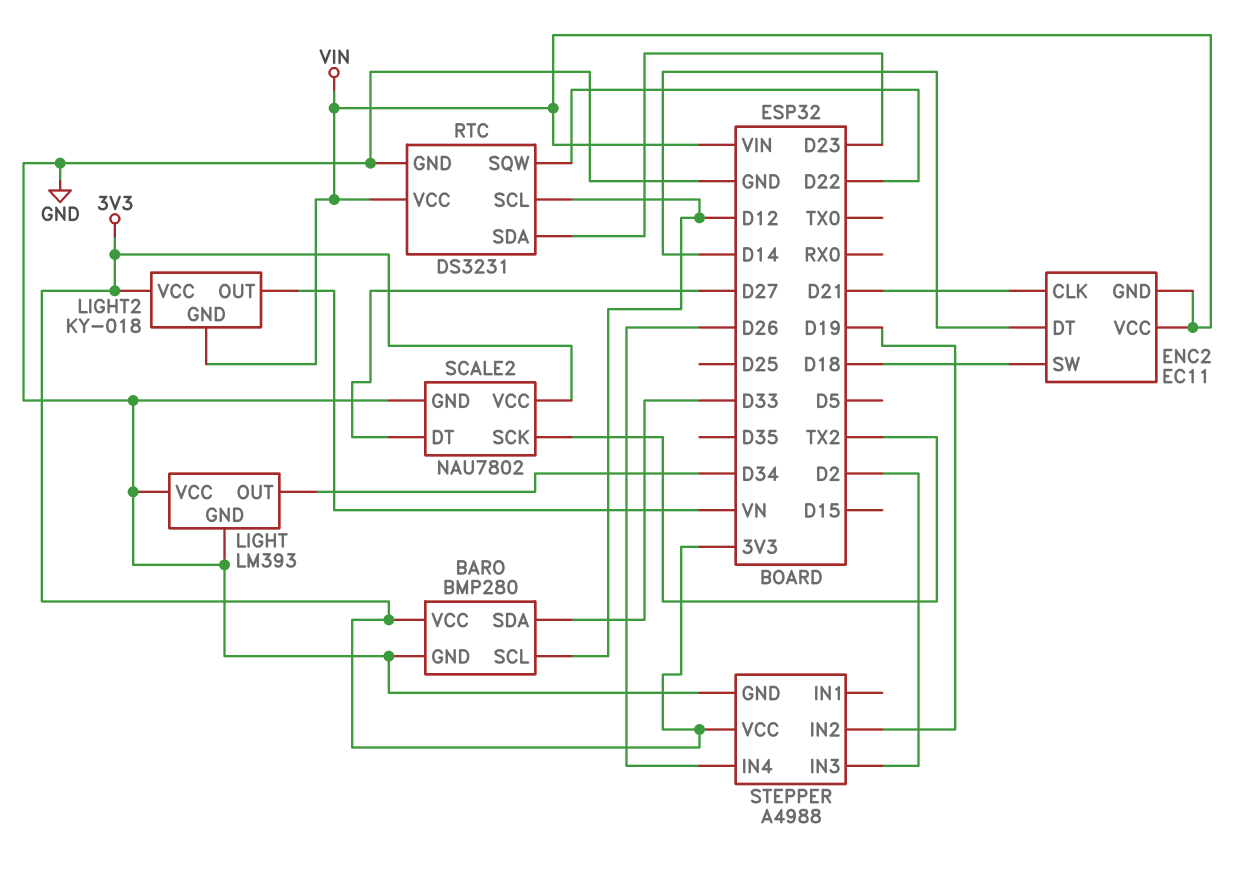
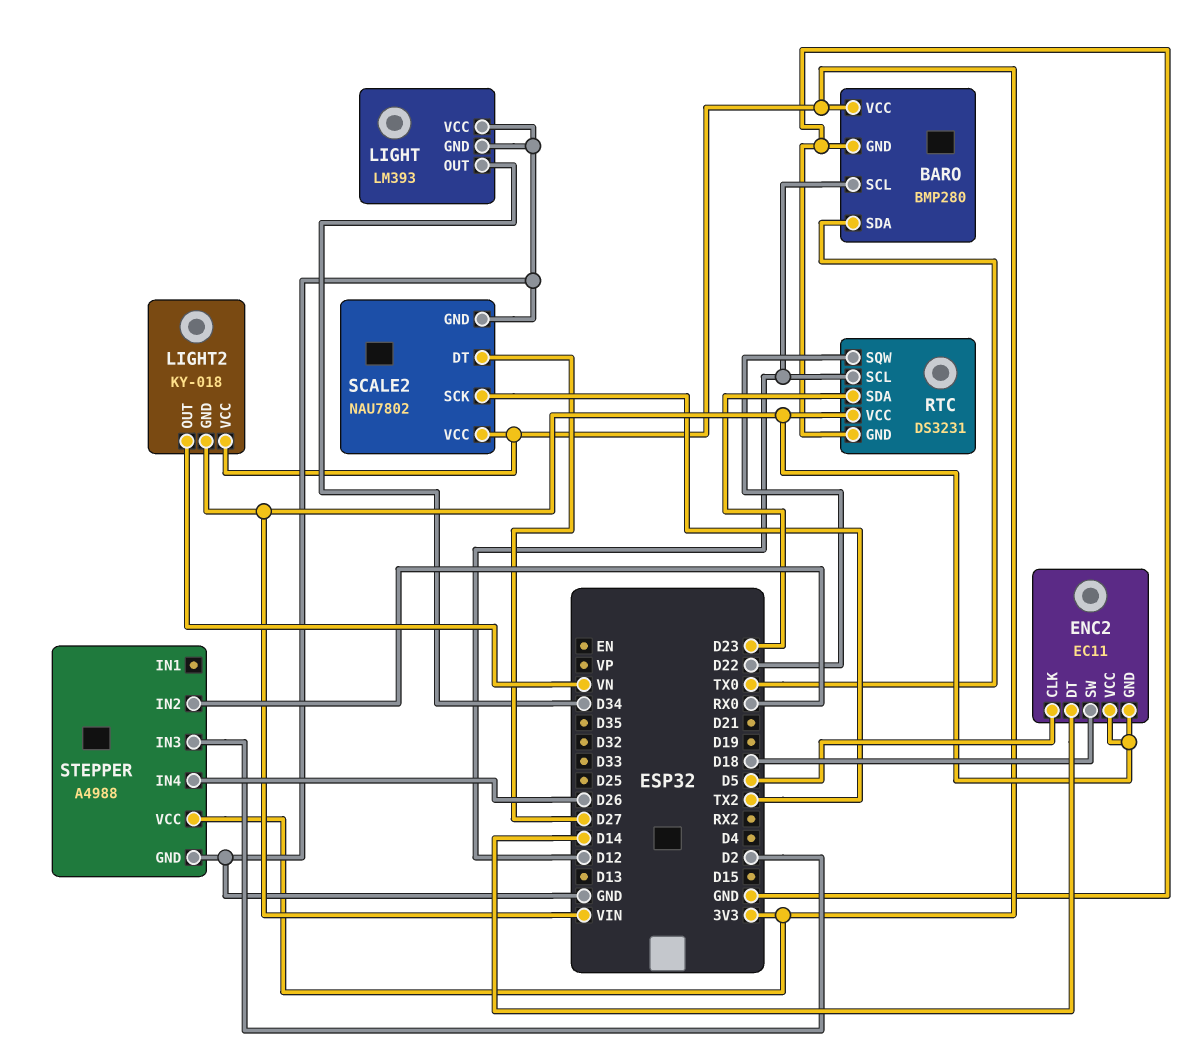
BARO pin SDA: D33 -> TX0
ENC2 pin CLK: D21 -> D5
STEPPER pin IN2: D19 -> RX0

